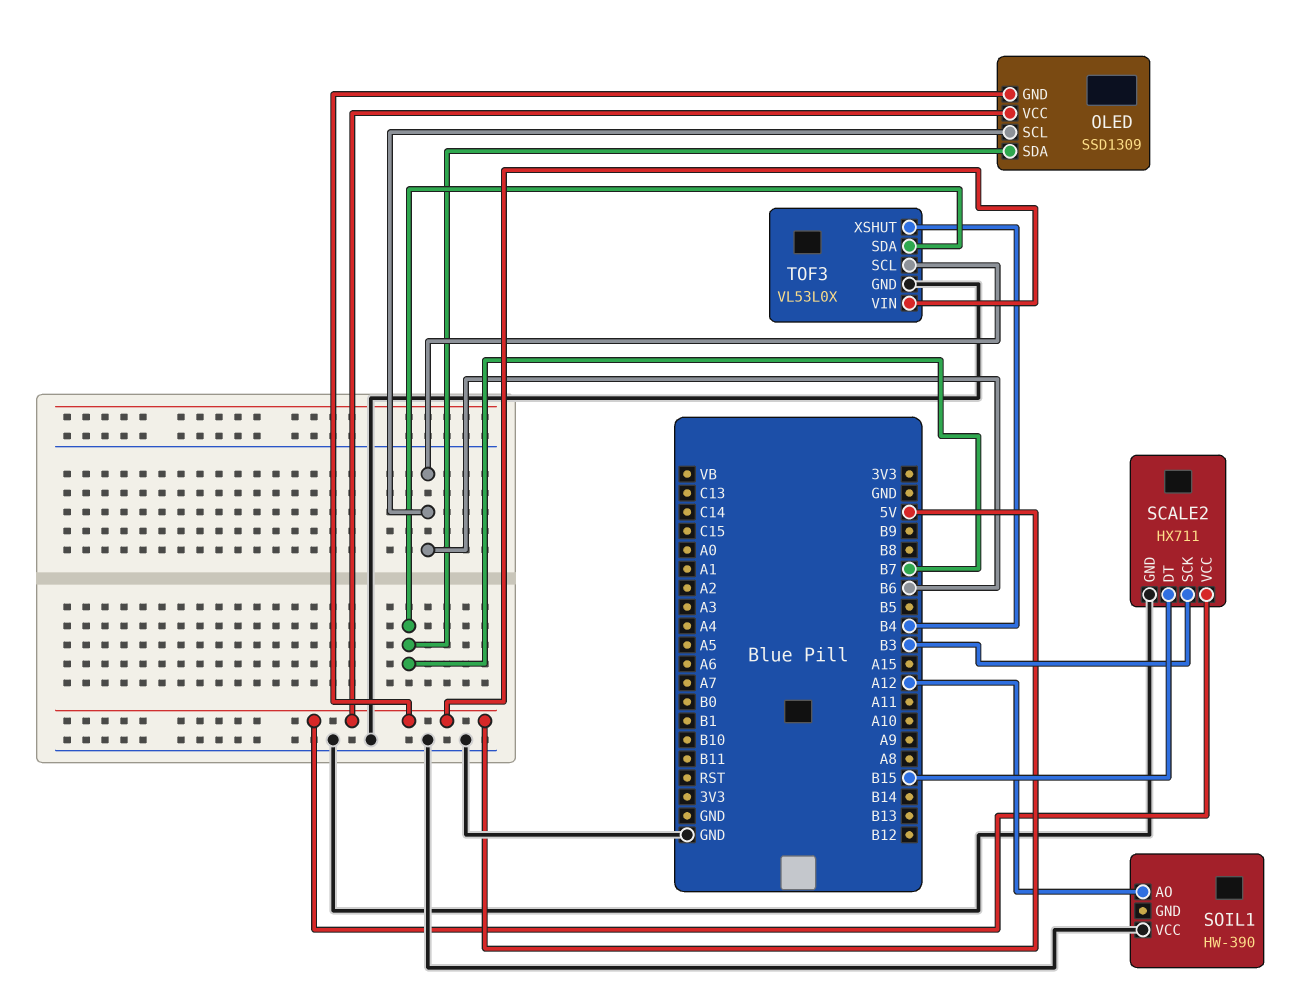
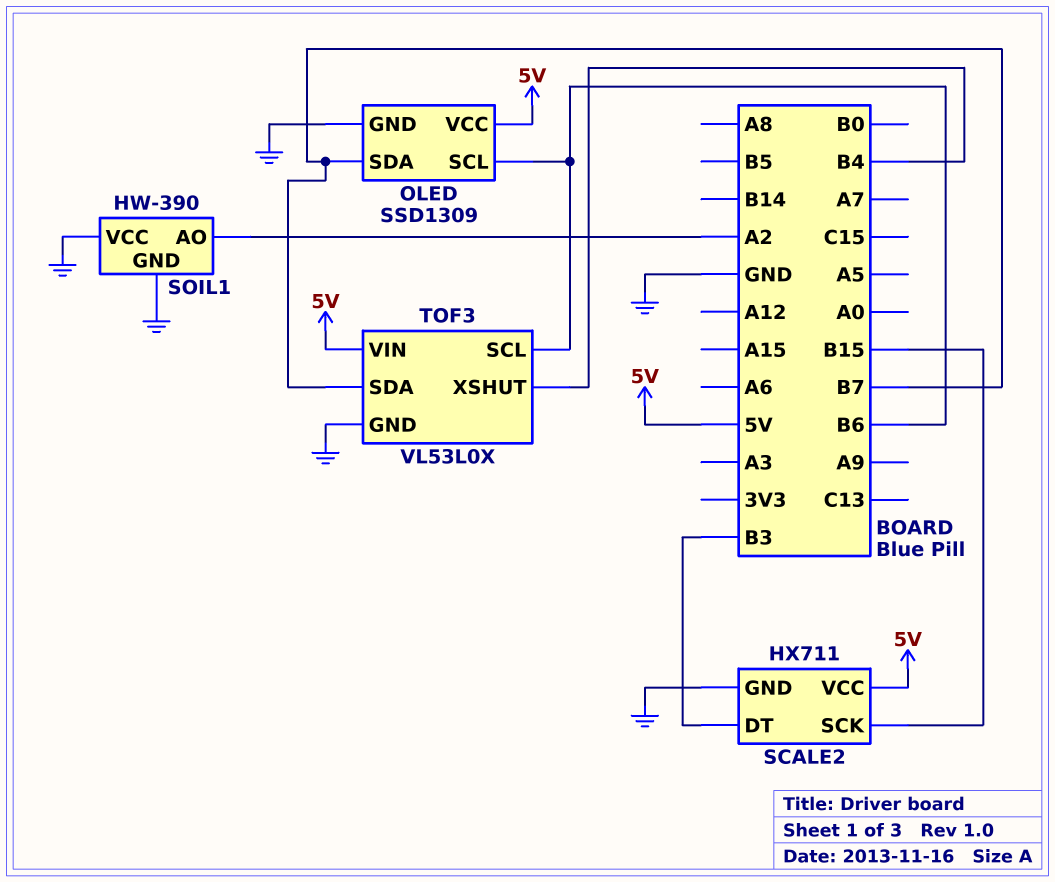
OLED pin GND: 5V -> GND
SCALE2 pin DT: B15 -> B3
SCALE2 pin SCK: B3 -> B15
SOIL1 pin AO: A12 -> A2
SOIL1 pin GND: none -> GND

